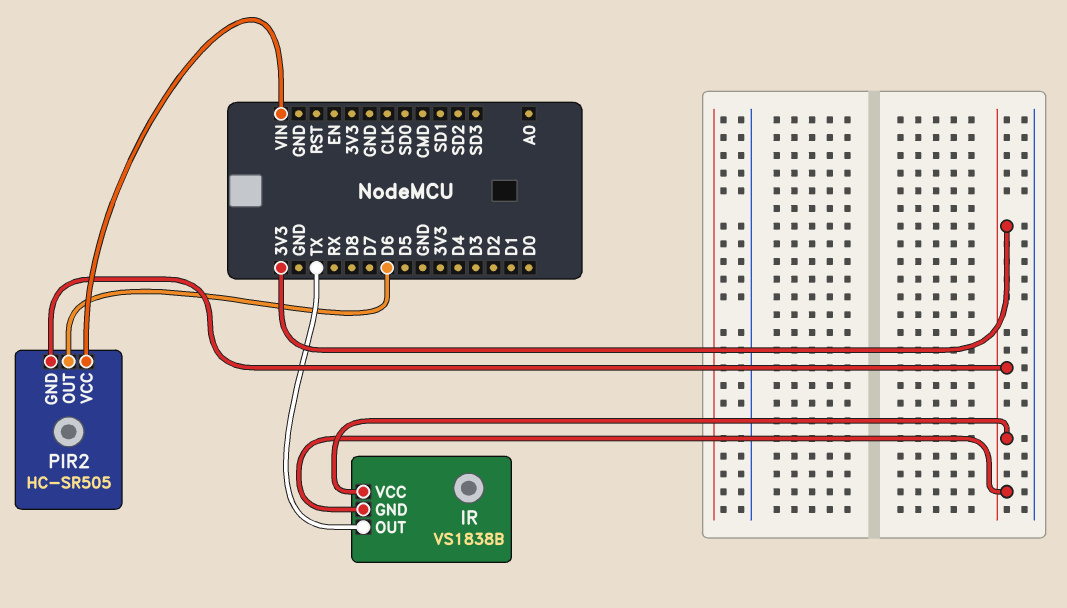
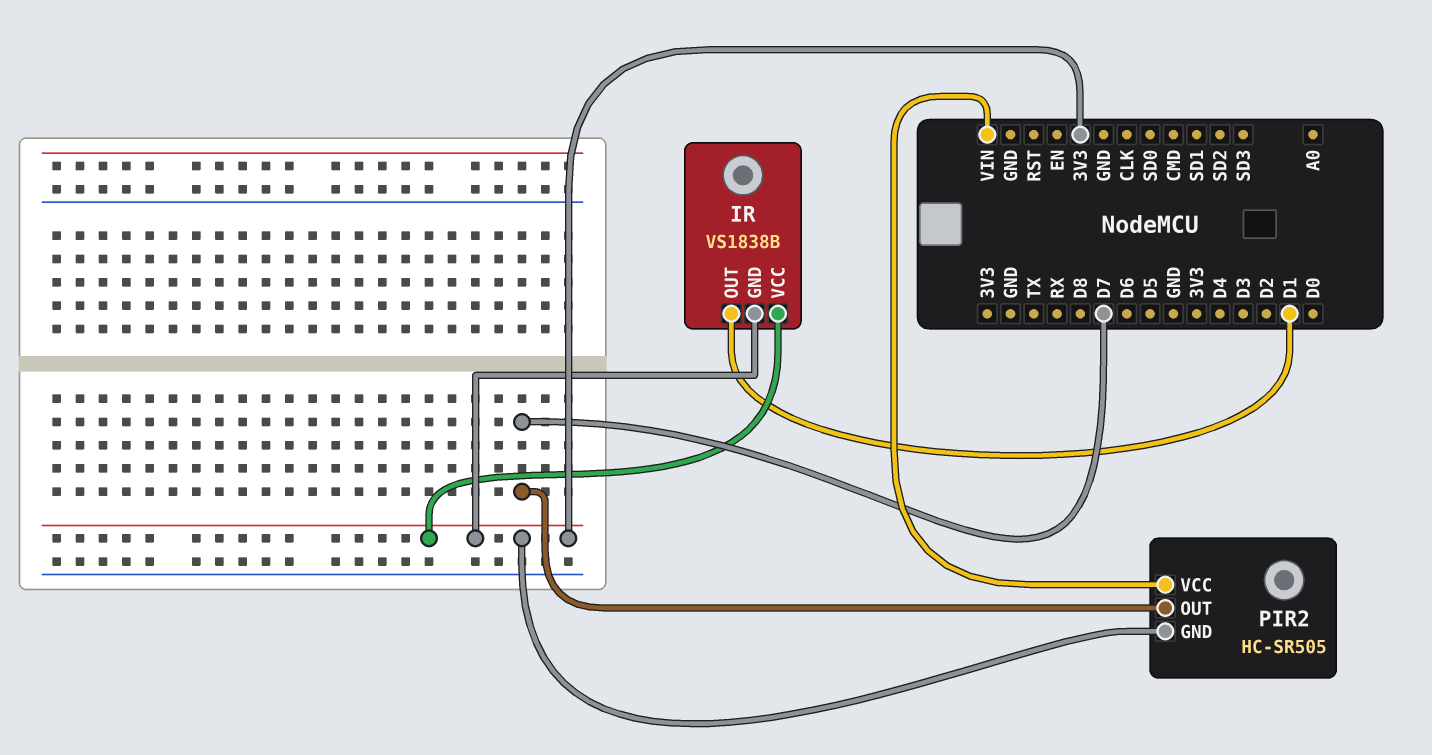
IR pin OUT: TX -> D1
PIR2 pin OUT: D6 -> D7

